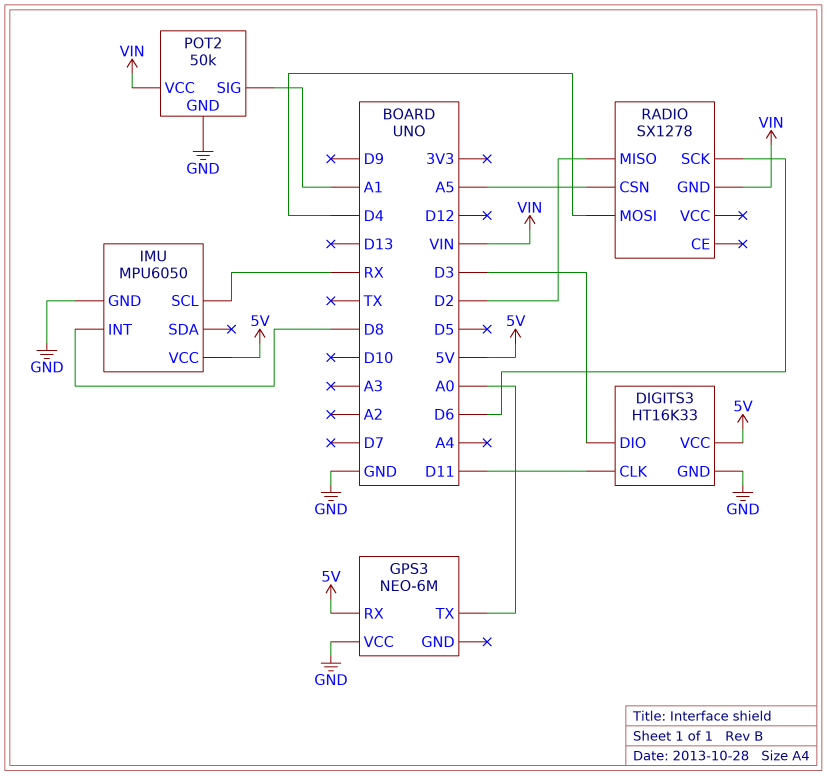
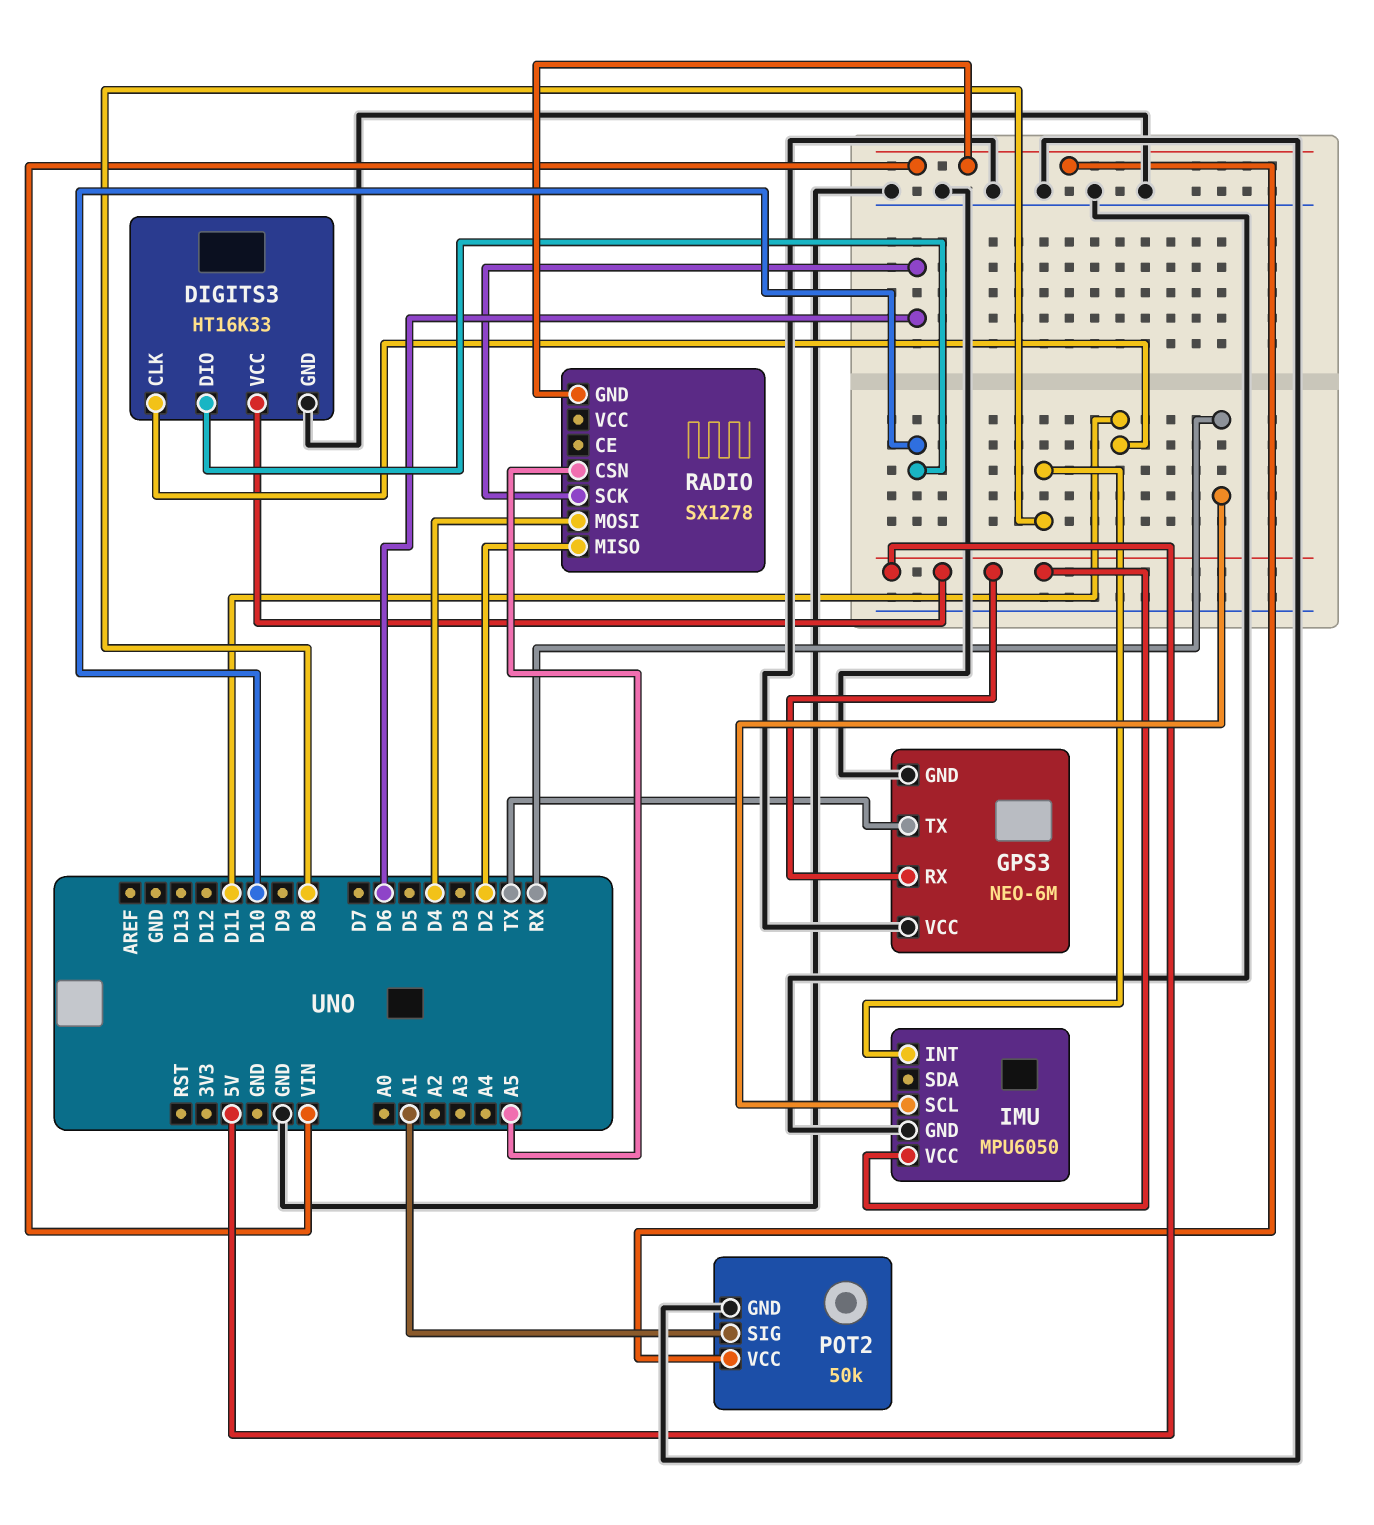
DIGITS3 pin DIO: D3 -> D10
GPS3 pin GND: none -> GND
GPS3 pin TX: A0 -> TX

